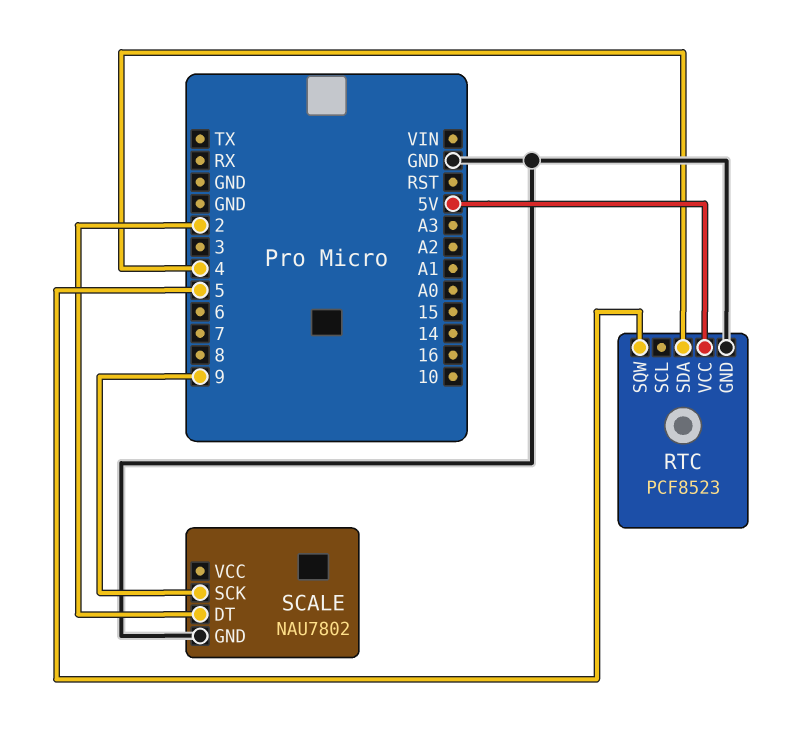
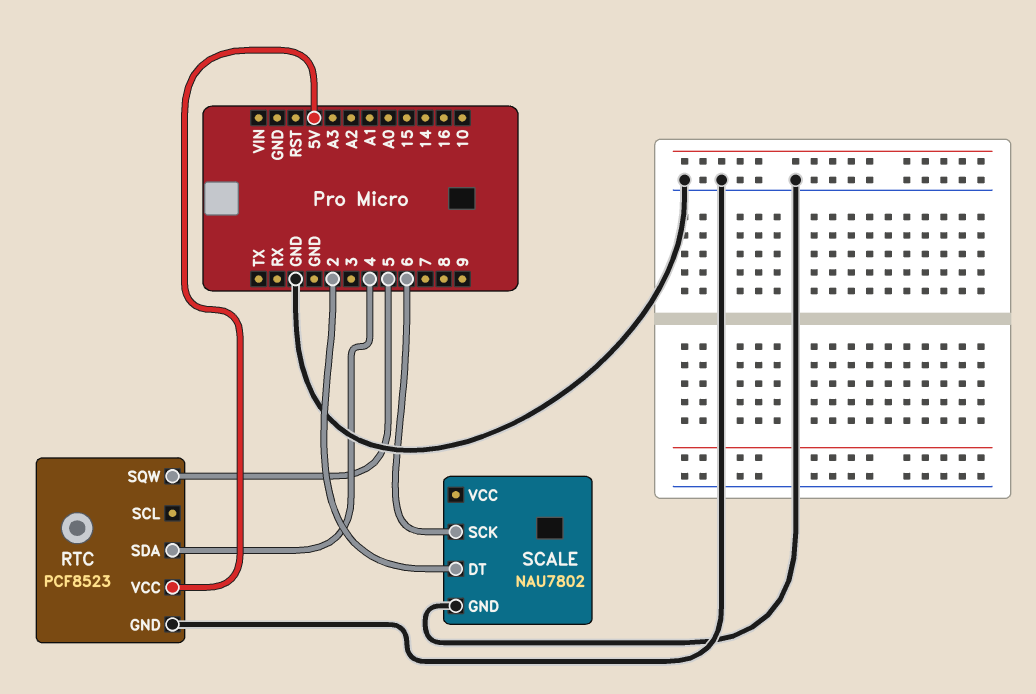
SCALE pin SCK: 9 -> 6

